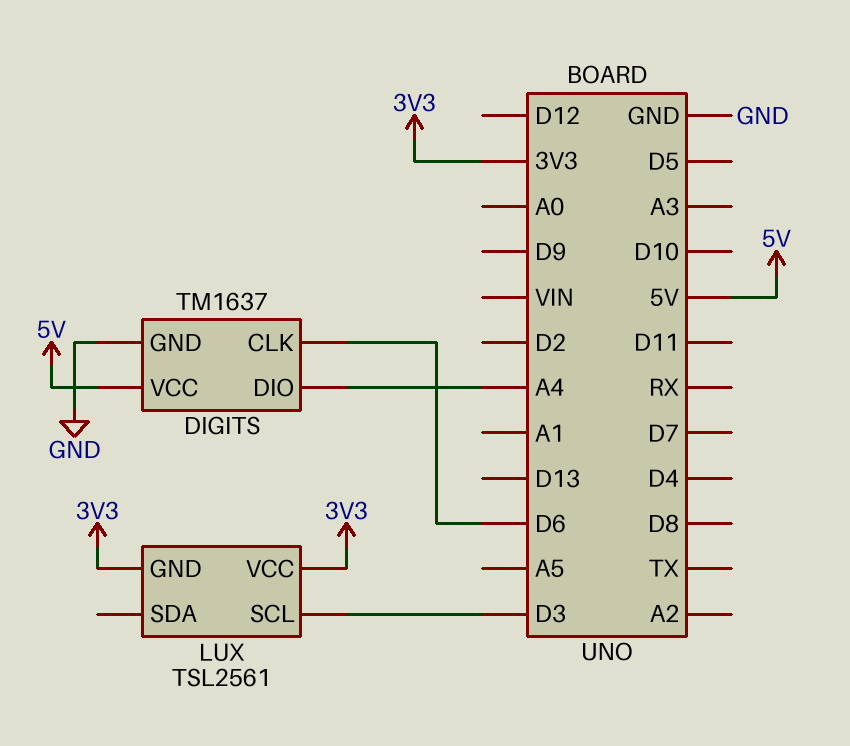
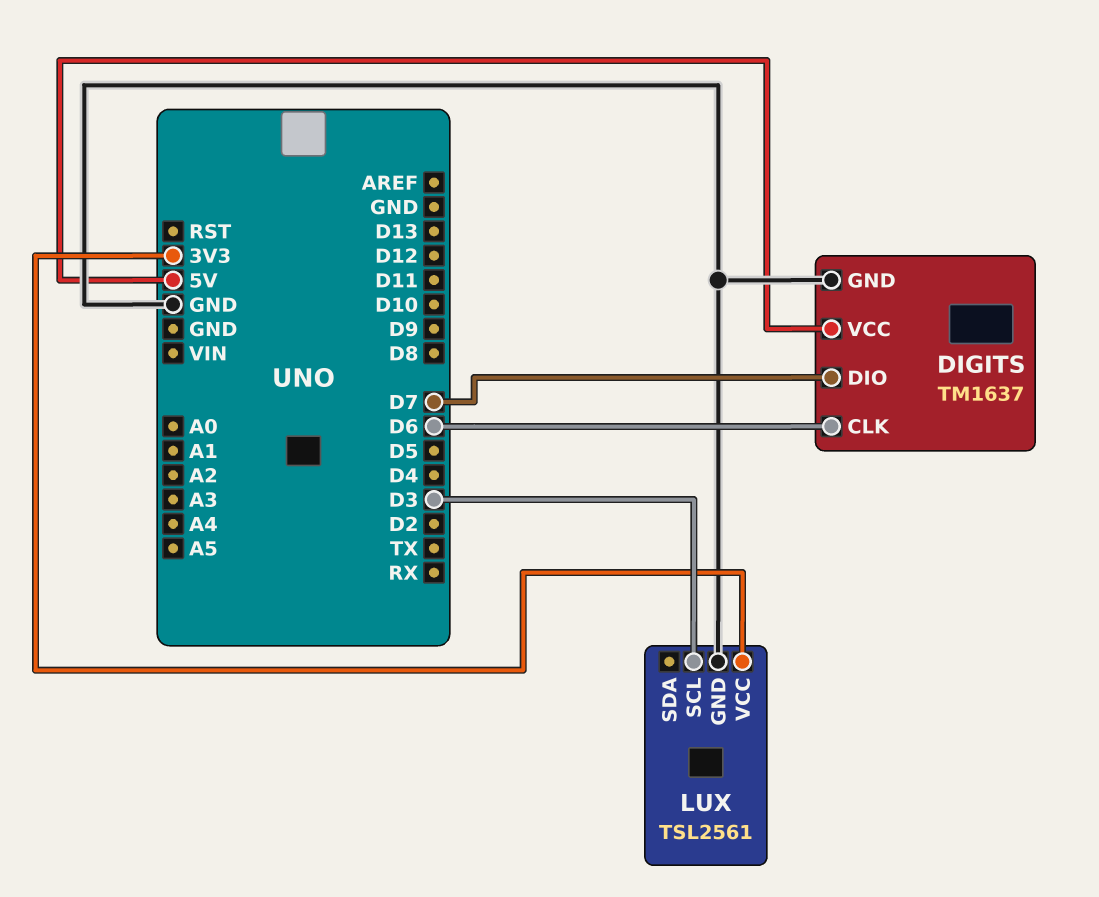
DIGITS pin DIO: A4 -> D7
LUX pin GND: 3V3 -> GND

